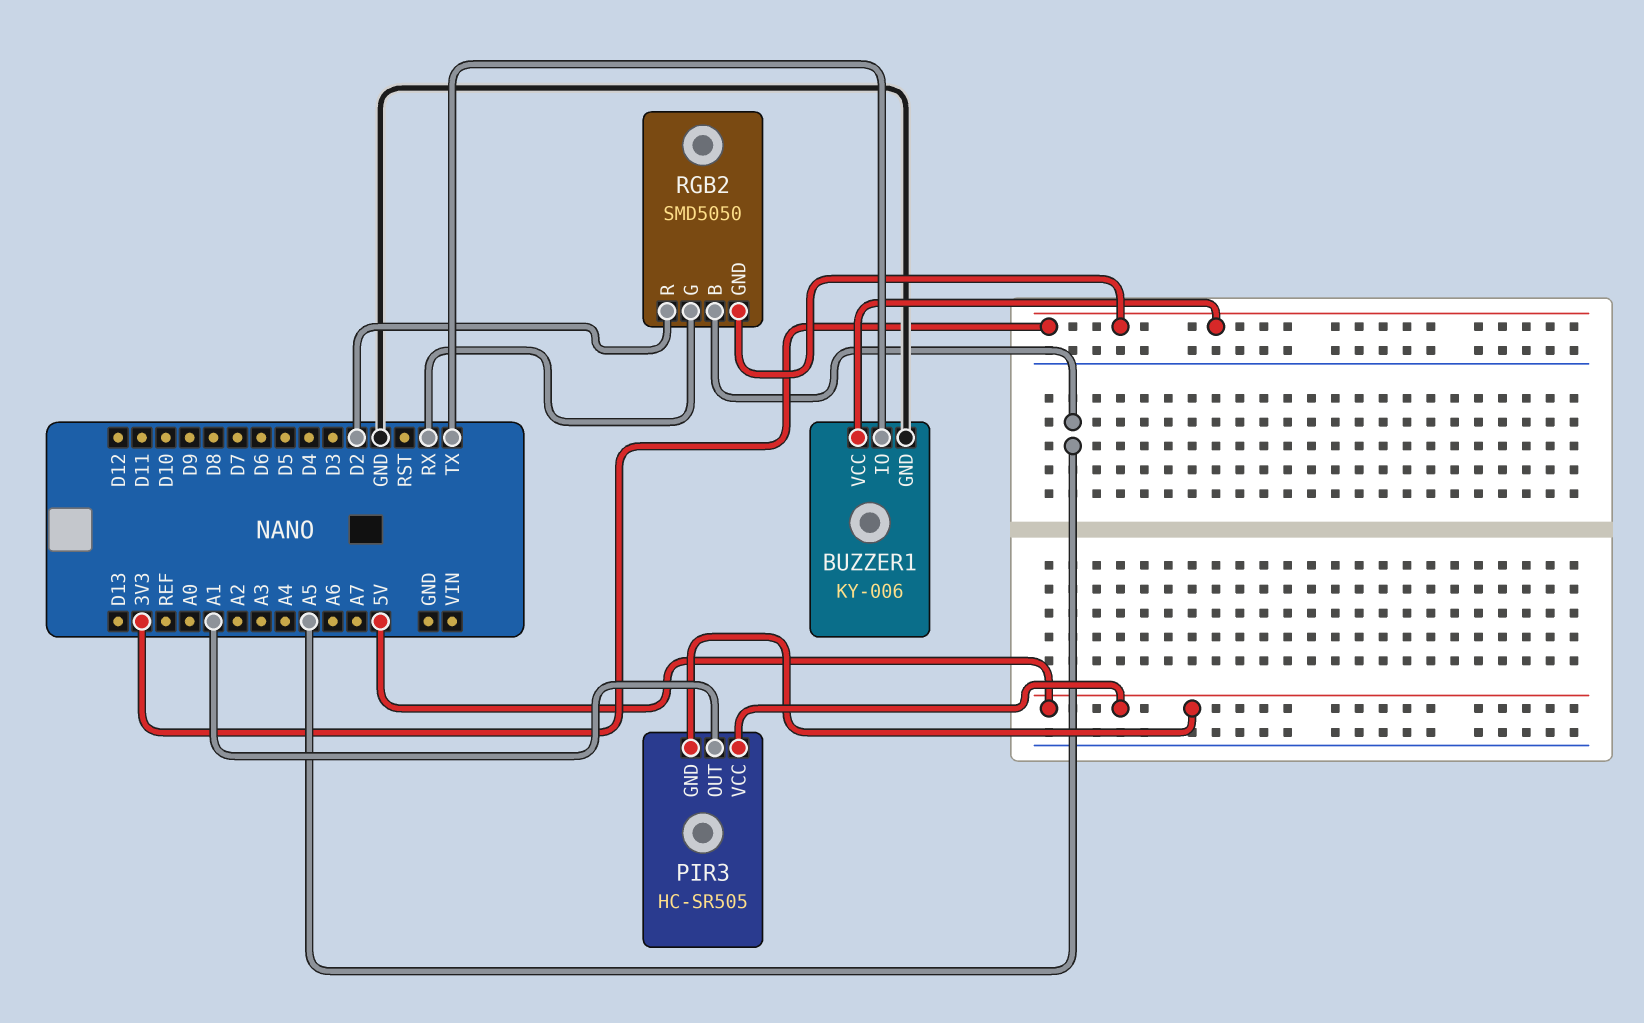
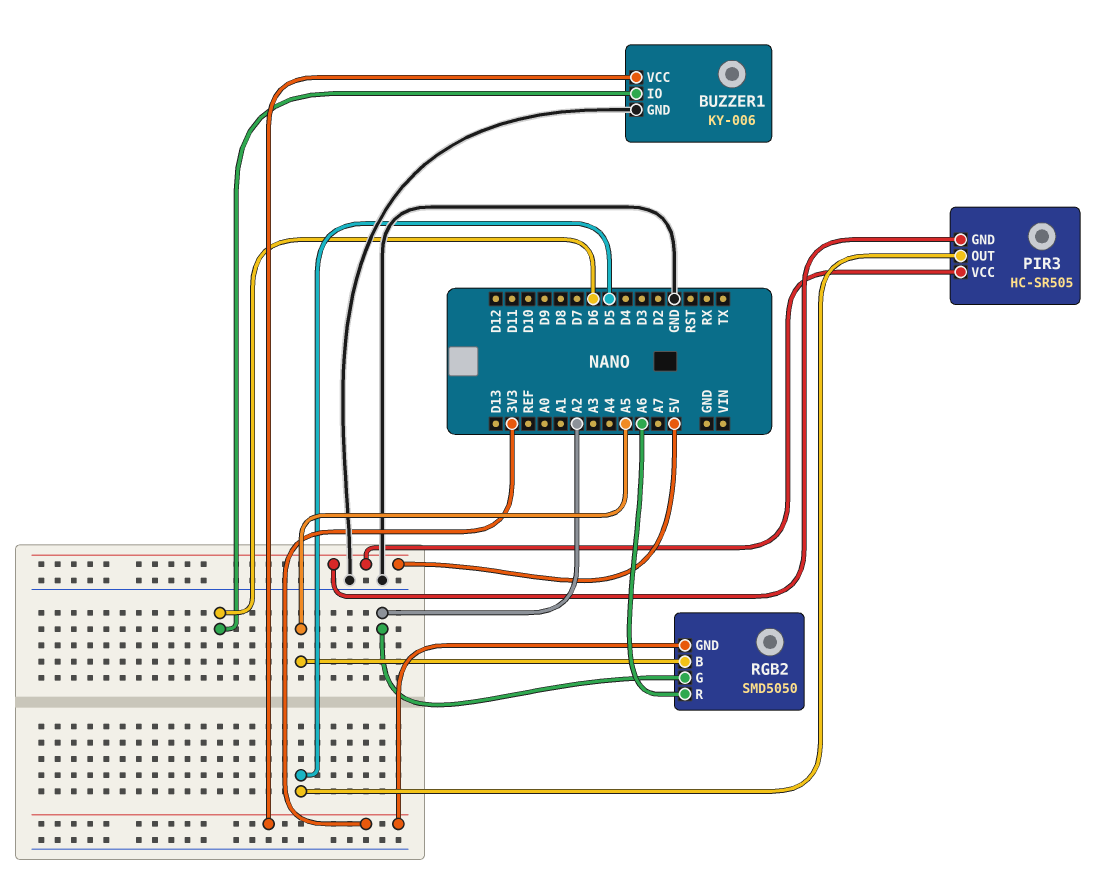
BUZZER1 pin IO: TX -> D6
PIR3 pin OUT: A1 -> D5
RGB2 pin G: RX -> A2
RGB2 pin R: D2 -> A6

